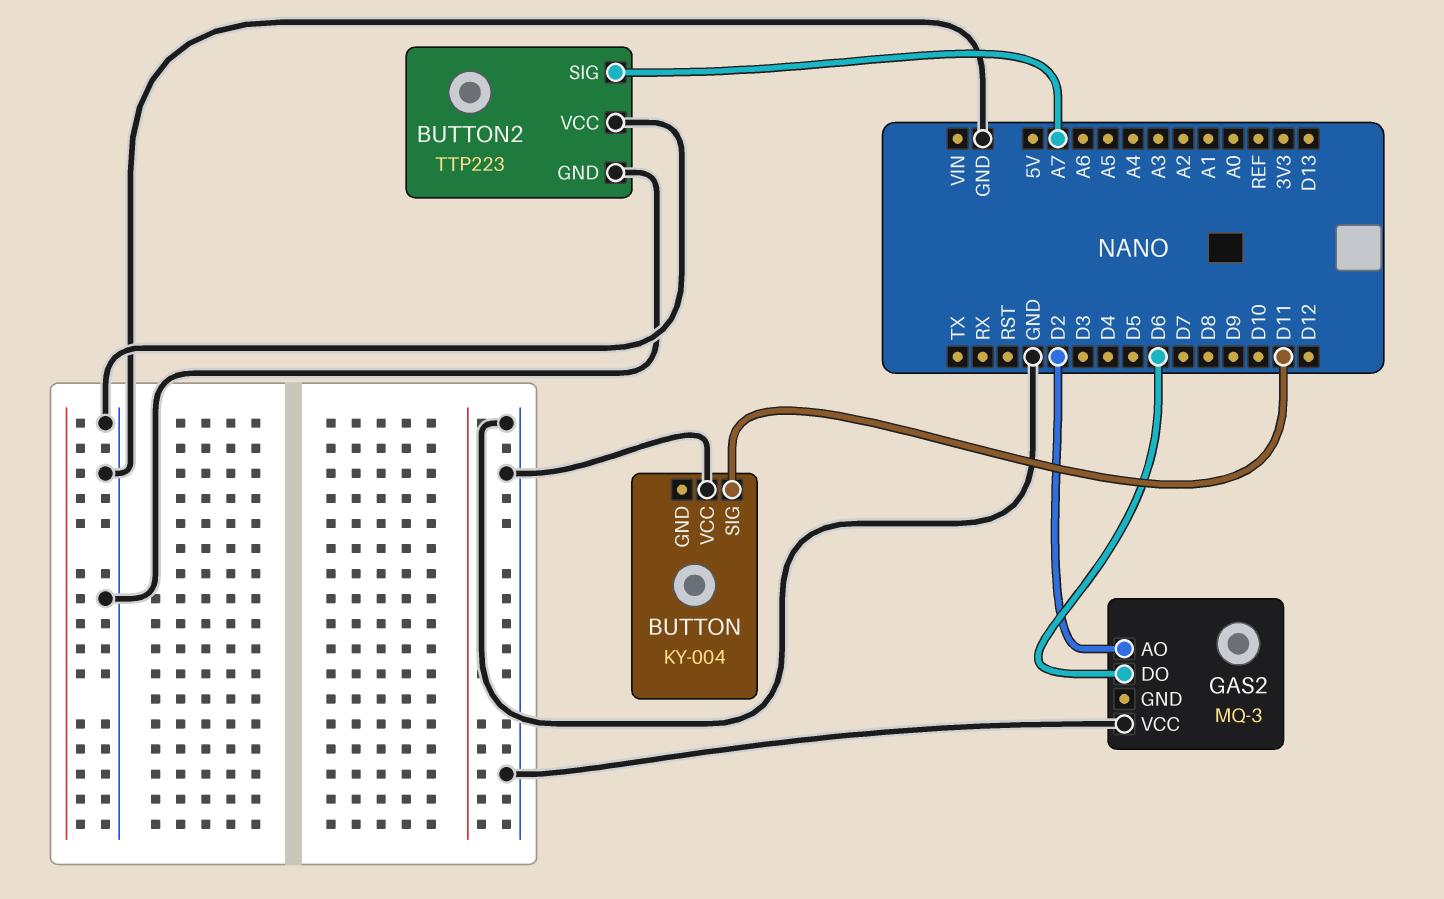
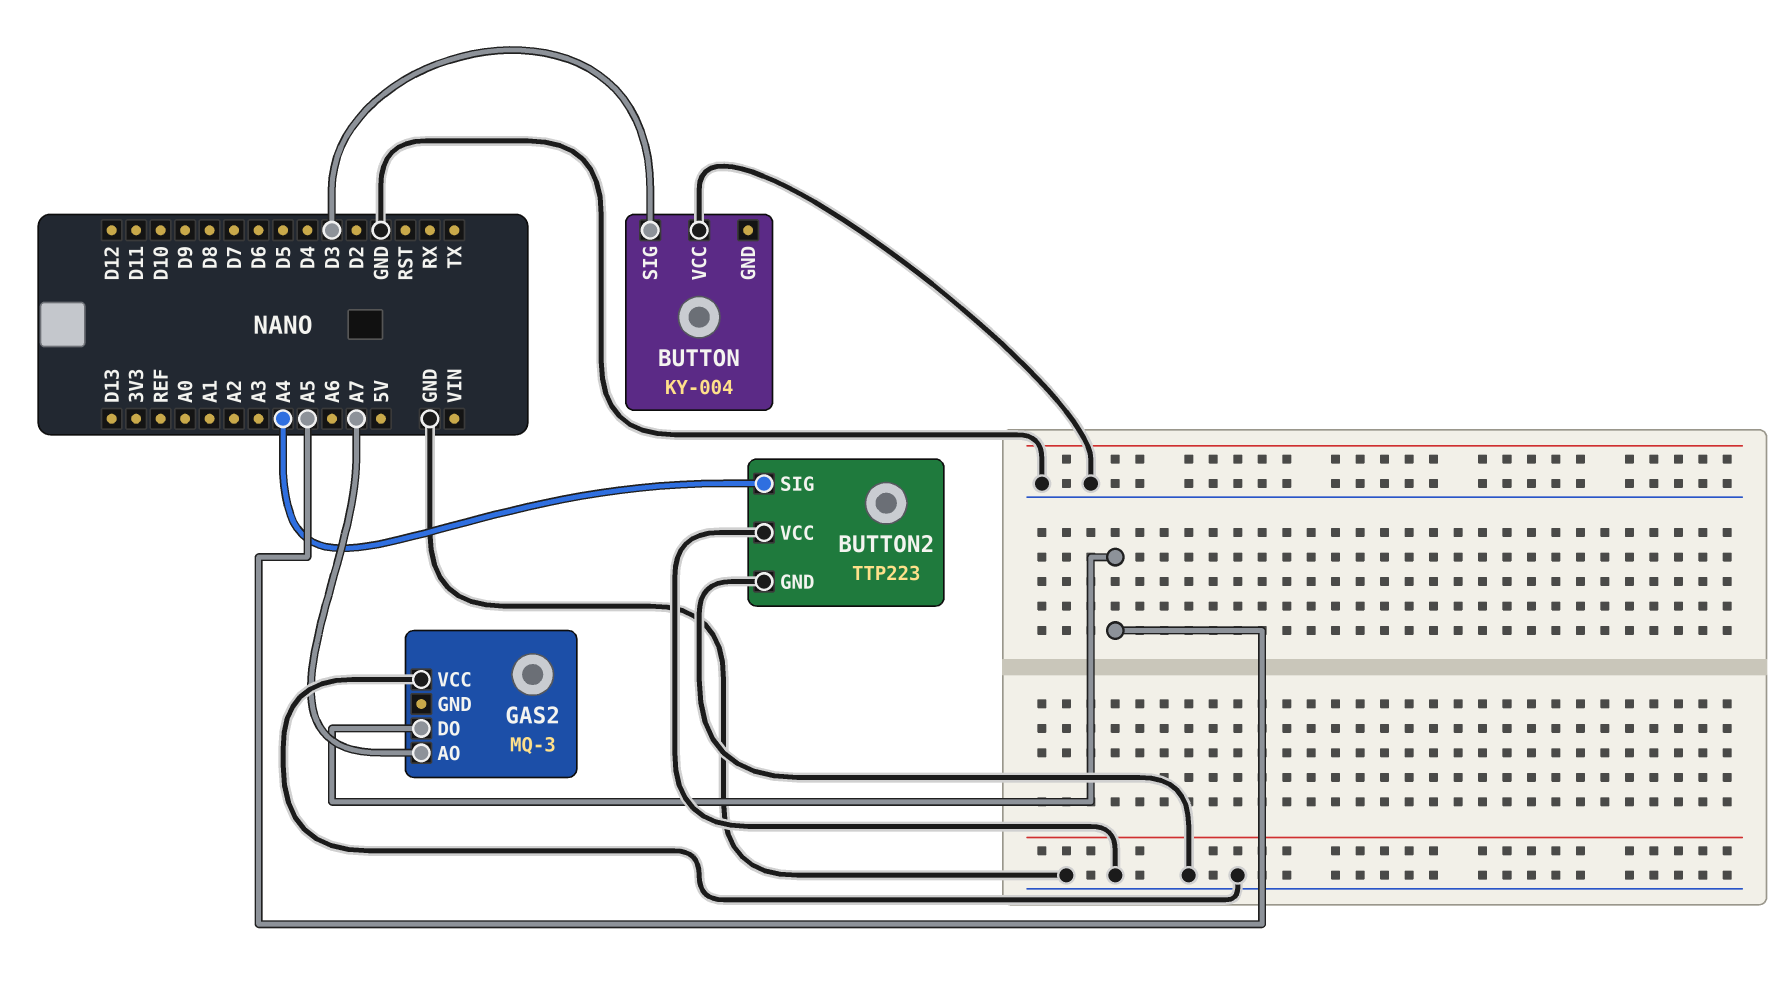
BUTTON pin SIG: D11 -> D3
BUTTON2 pin SIG: A7 -> A4
GAS2 pin AO: D2 -> A7
GAS2 pin DO: D6 -> A5

